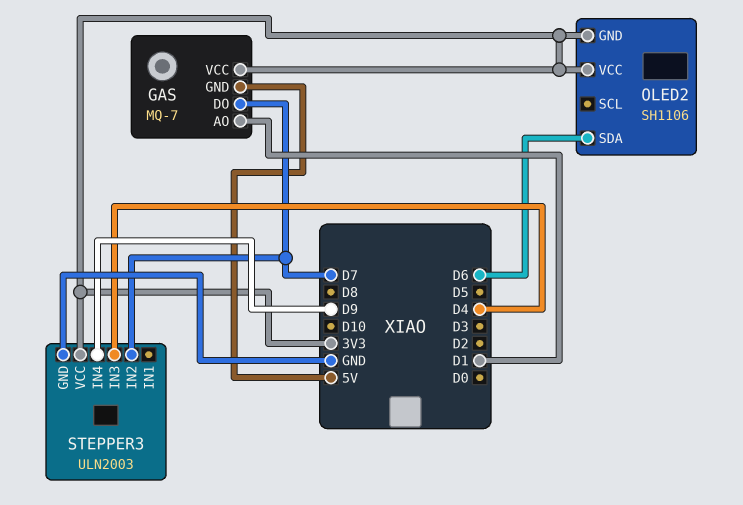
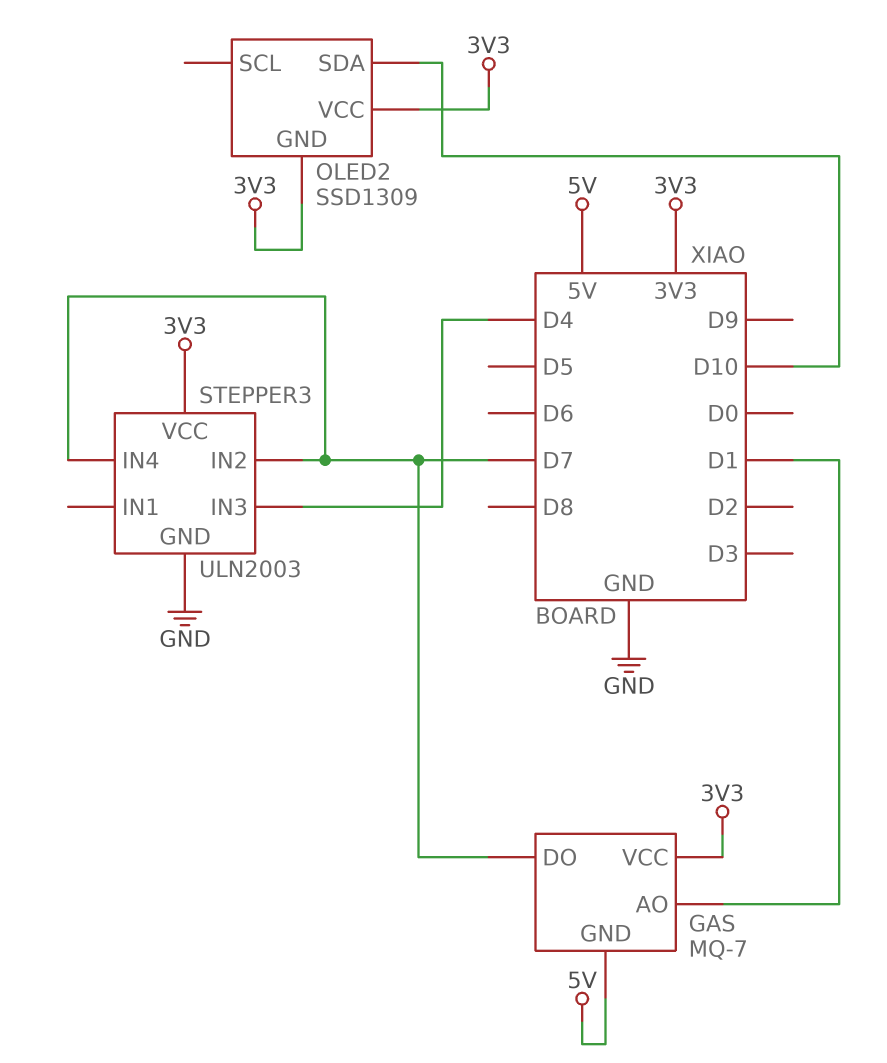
OLED2: SH1106 -> SSD1309
OLED2 pin SDA: D6 -> D10
STEPPER3 pin IN4: D9 -> D7

